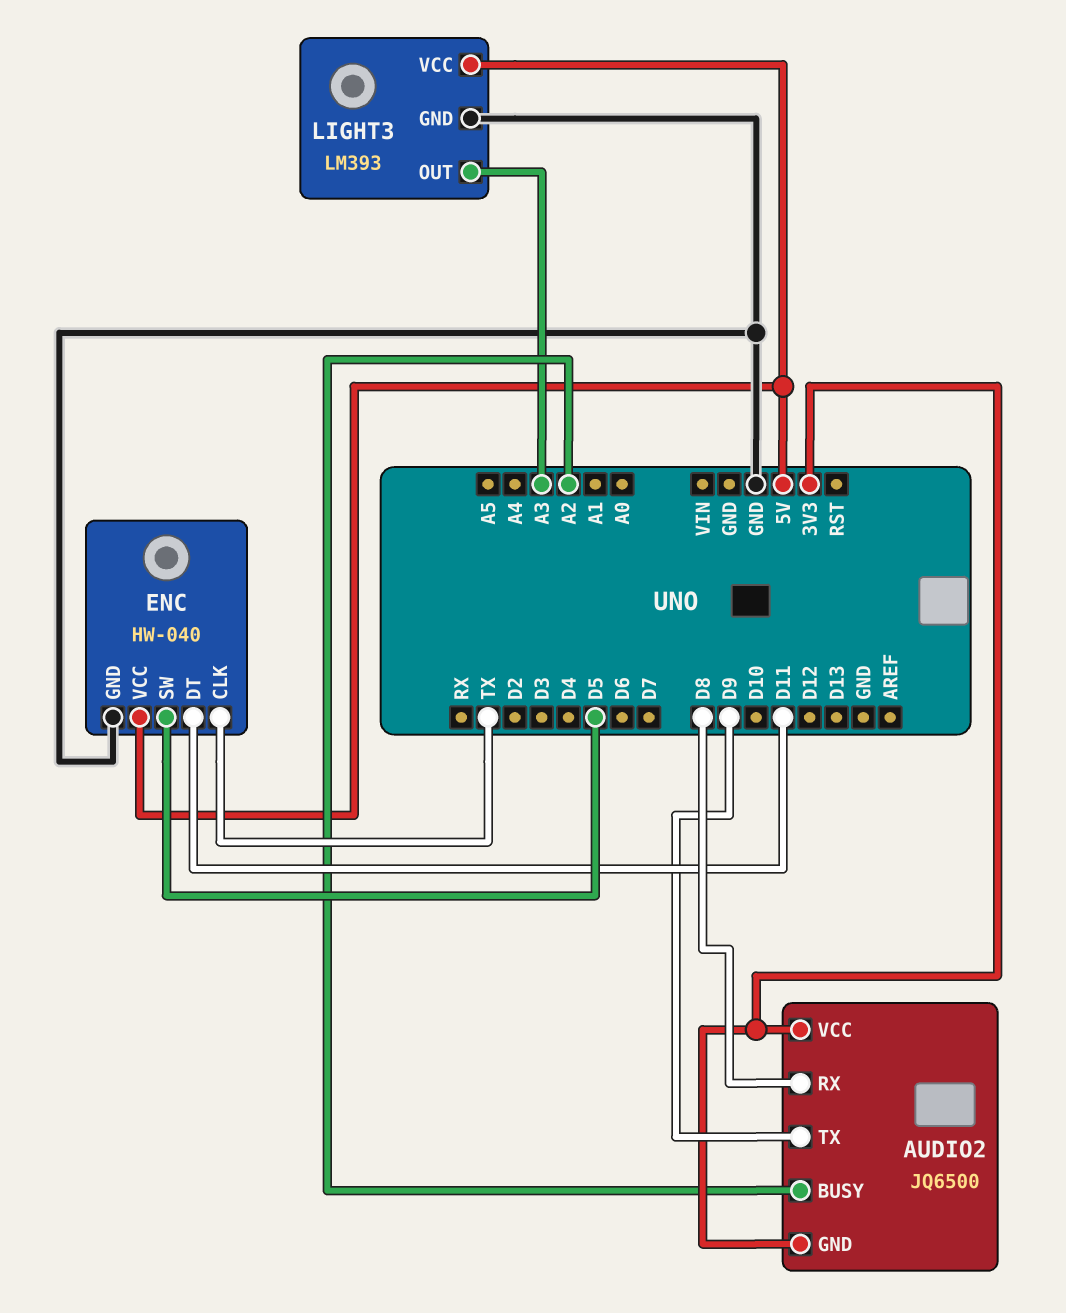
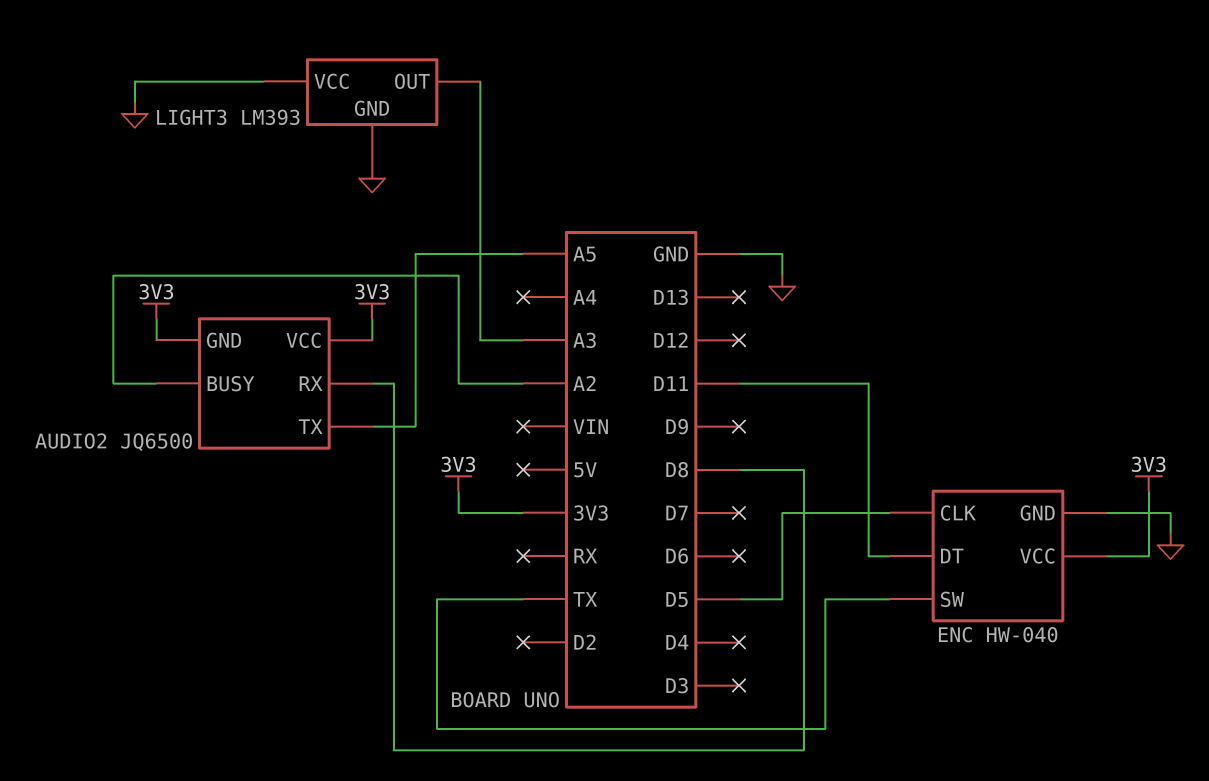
AUDIO2 pin TX: D9 -> A5
ENC pin CLK: TX -> D5
ENC pin SW: D5 -> TX
ENC pin VCC: 5V -> 3V3
LIGHT3 pin VCC: 5V -> GND

